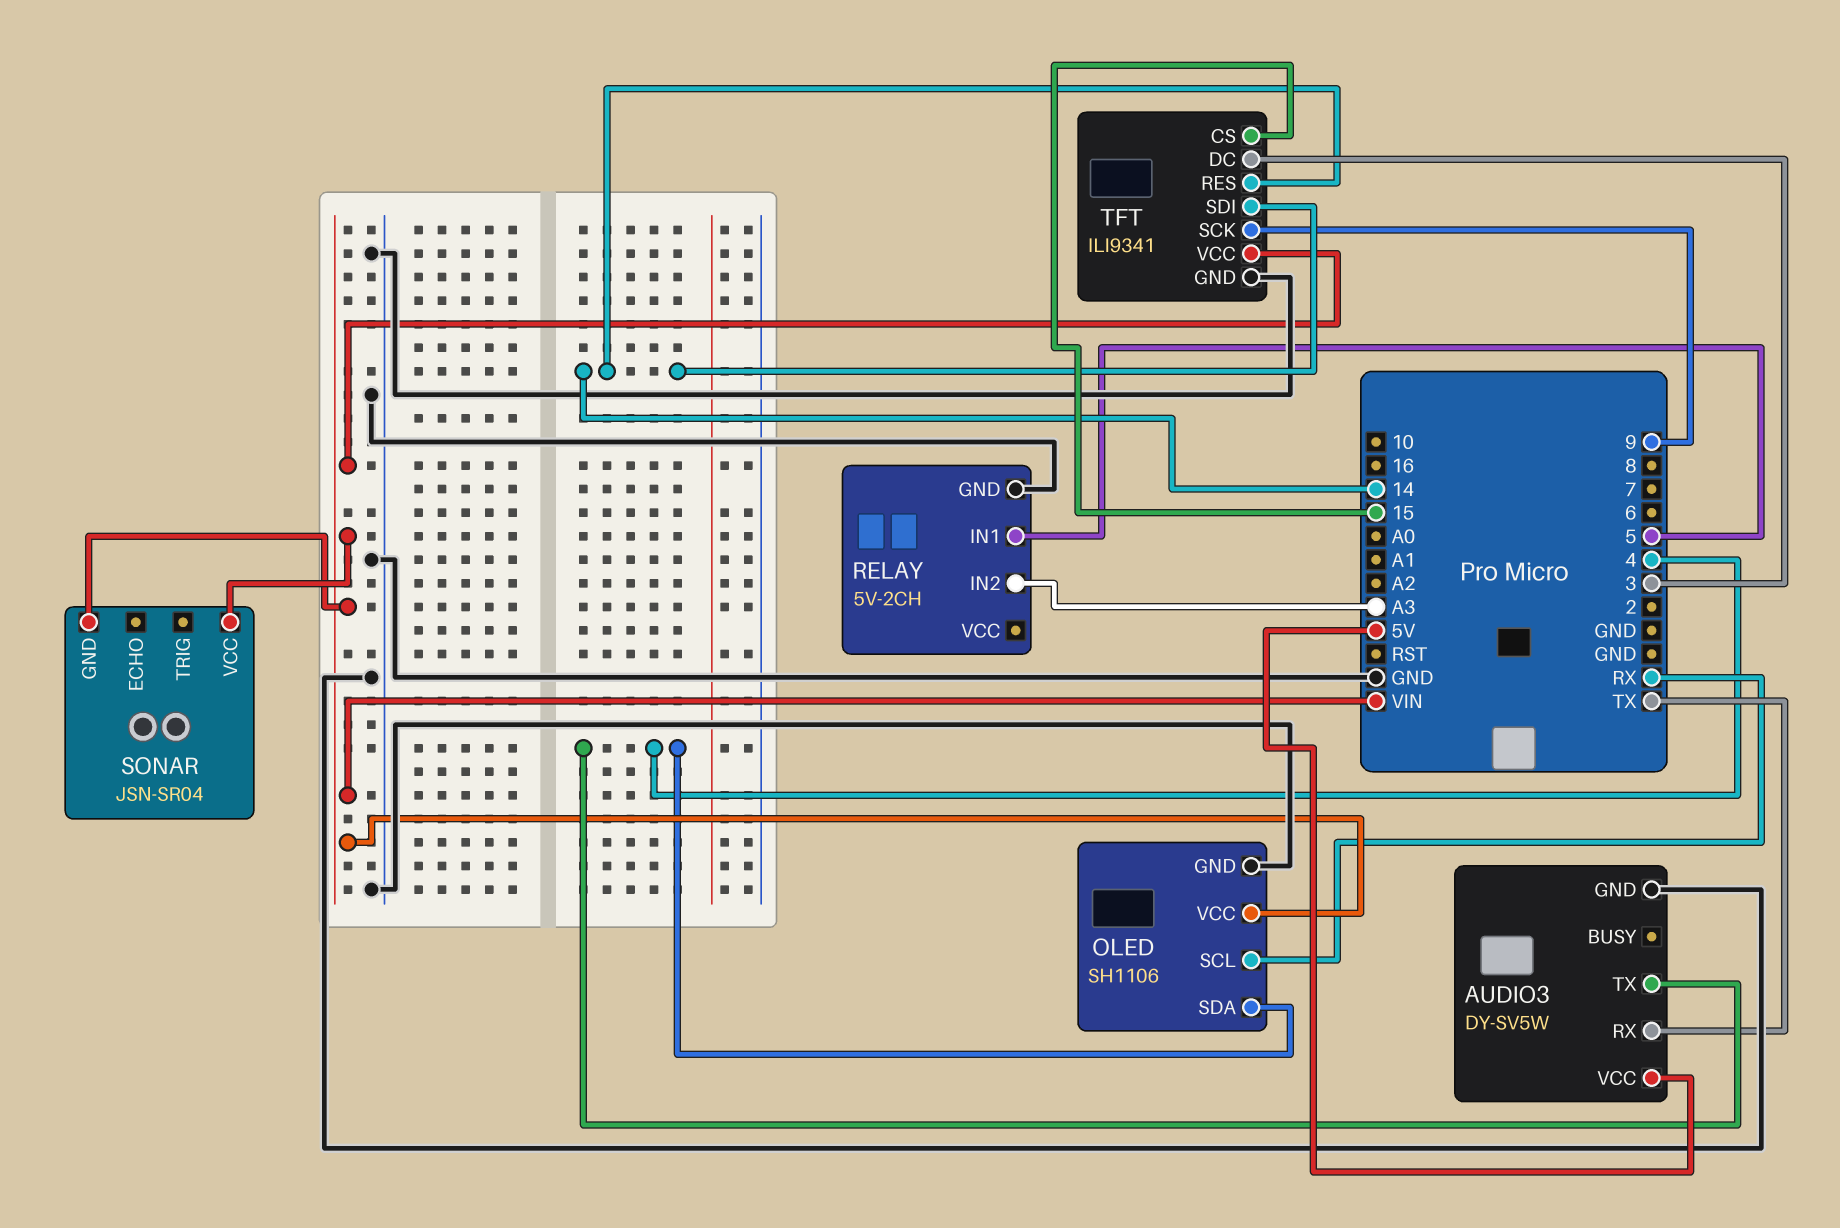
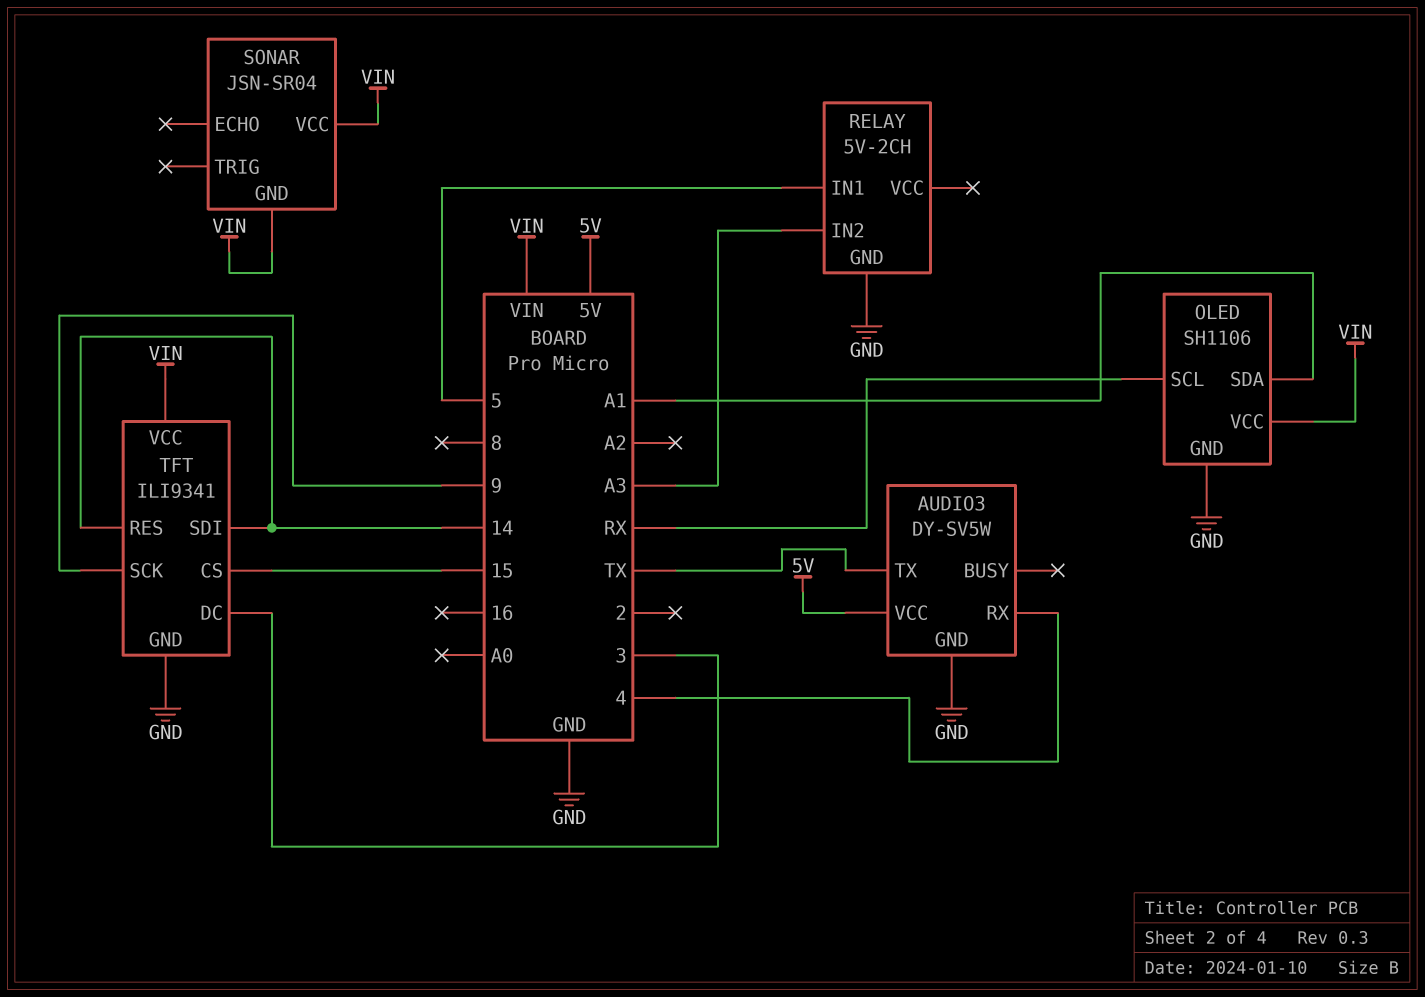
AUDIO3 pin RX: TX -> 4
AUDIO3 pin TX: 4 -> TX
OLED pin SDA: 4 -> A1

